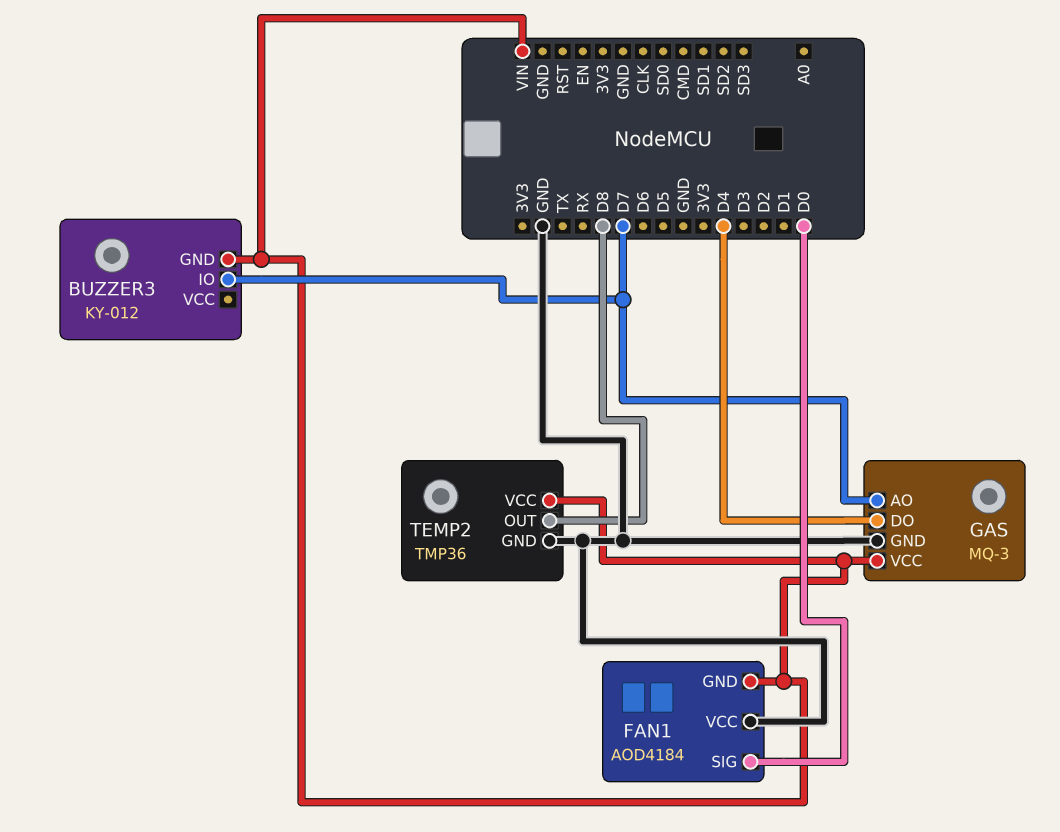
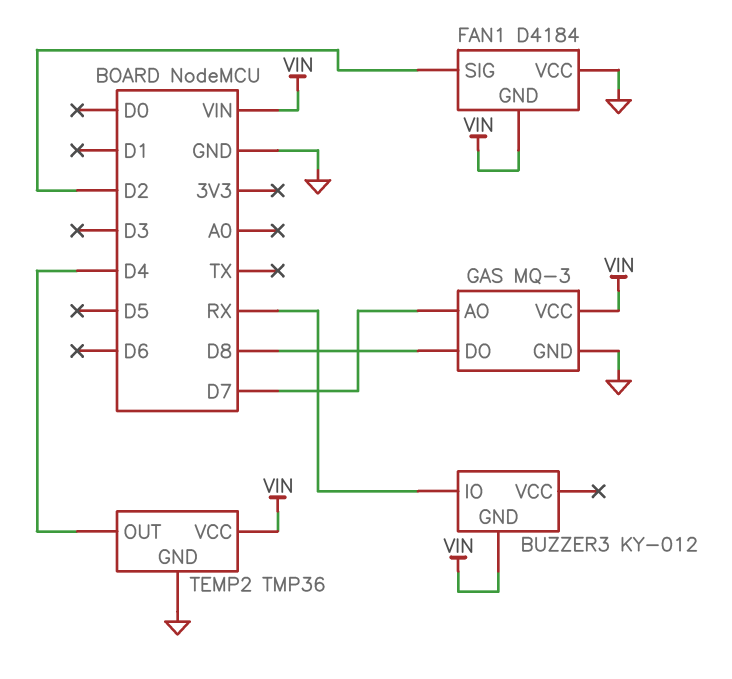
BUZZER3 pin IO: D7 -> RX
FAN1: AOD4184 -> D4184
FAN1 pin SIG: D0 -> D2
GAS pin DO: D4 -> D8
TEMP2 pin OUT: D8 -> D4

